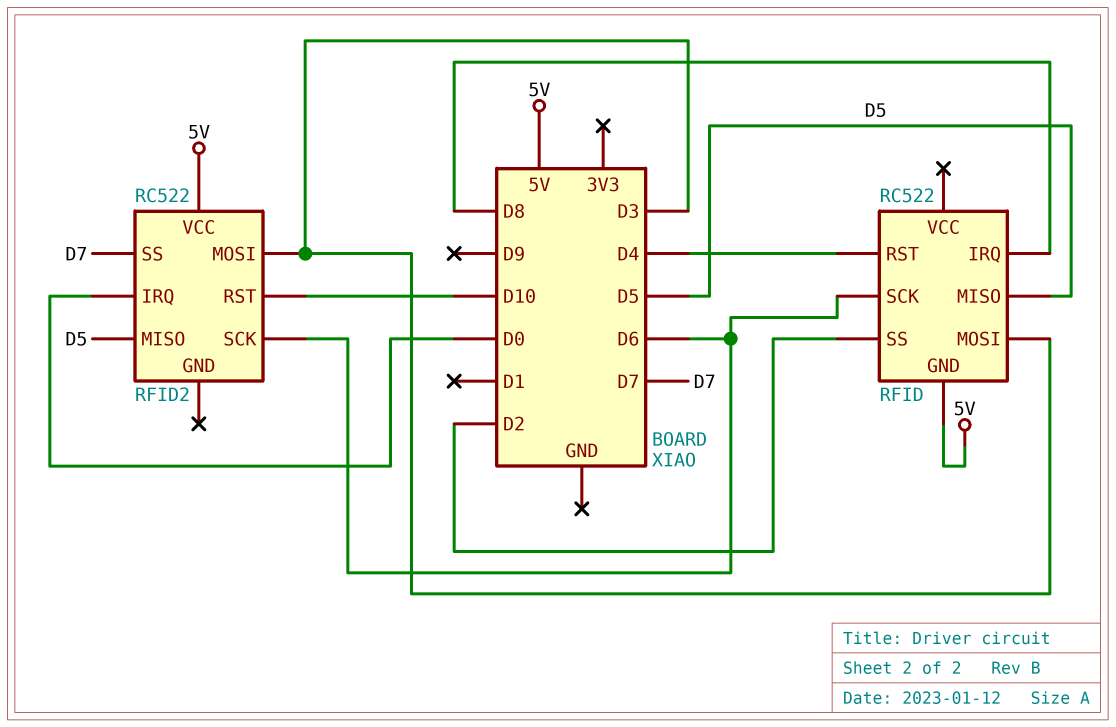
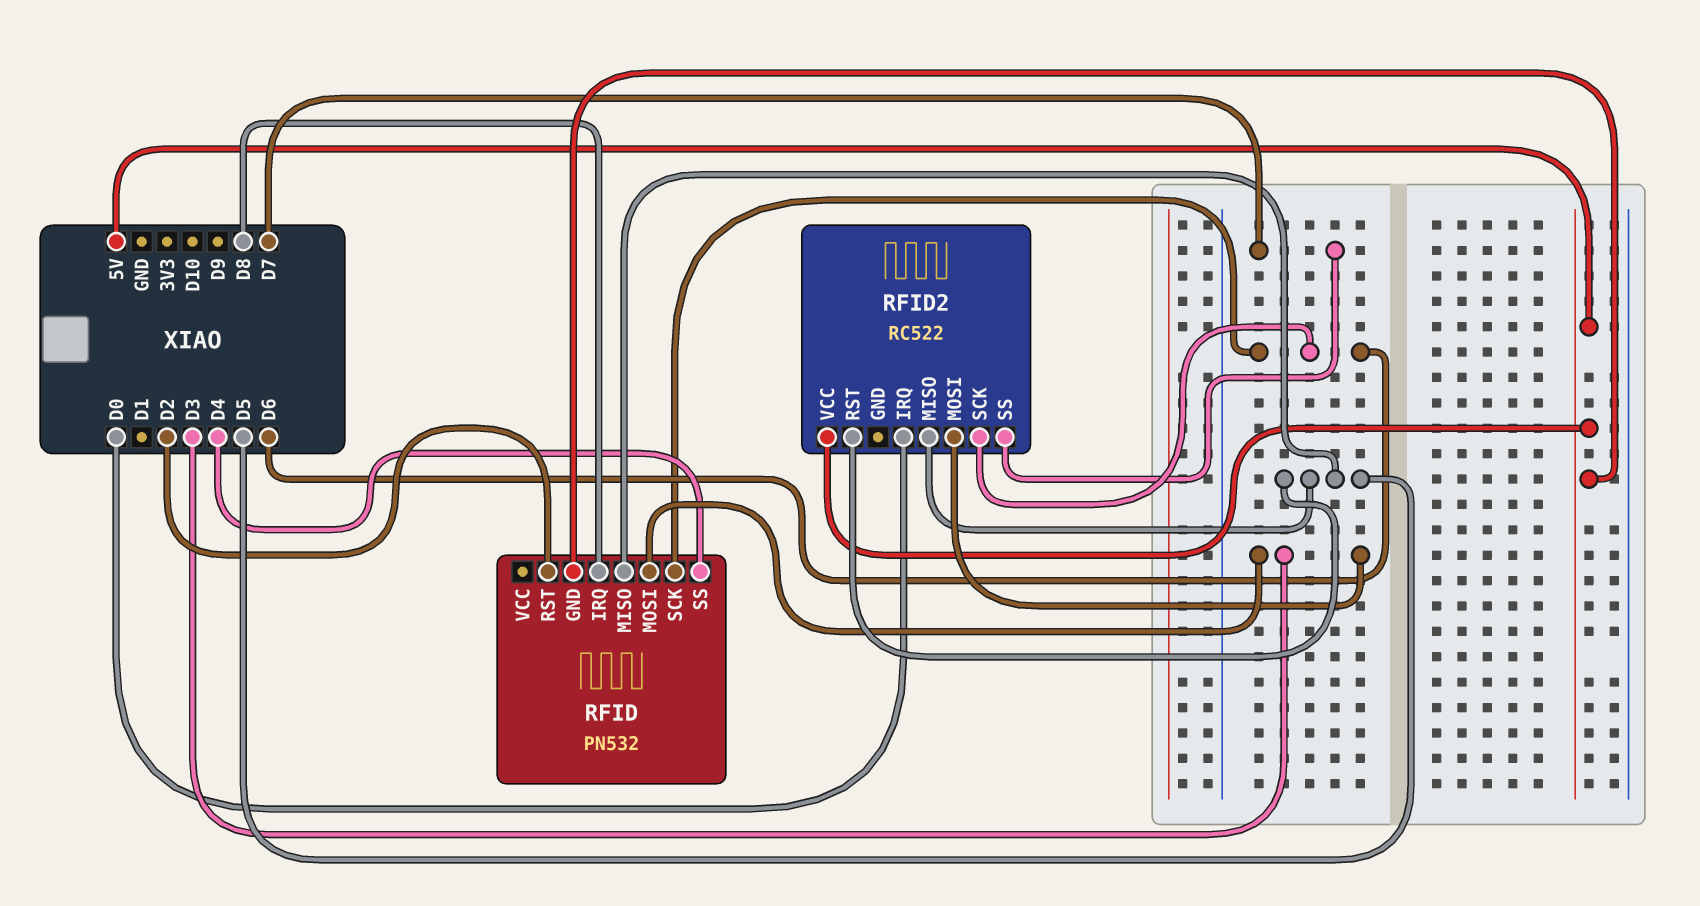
RFID: RC522 -> PN532
RFID pin RST: D4 -> D2
RFID pin SS: D2 -> D4
RFID2 pin RST: D10 -> D5

